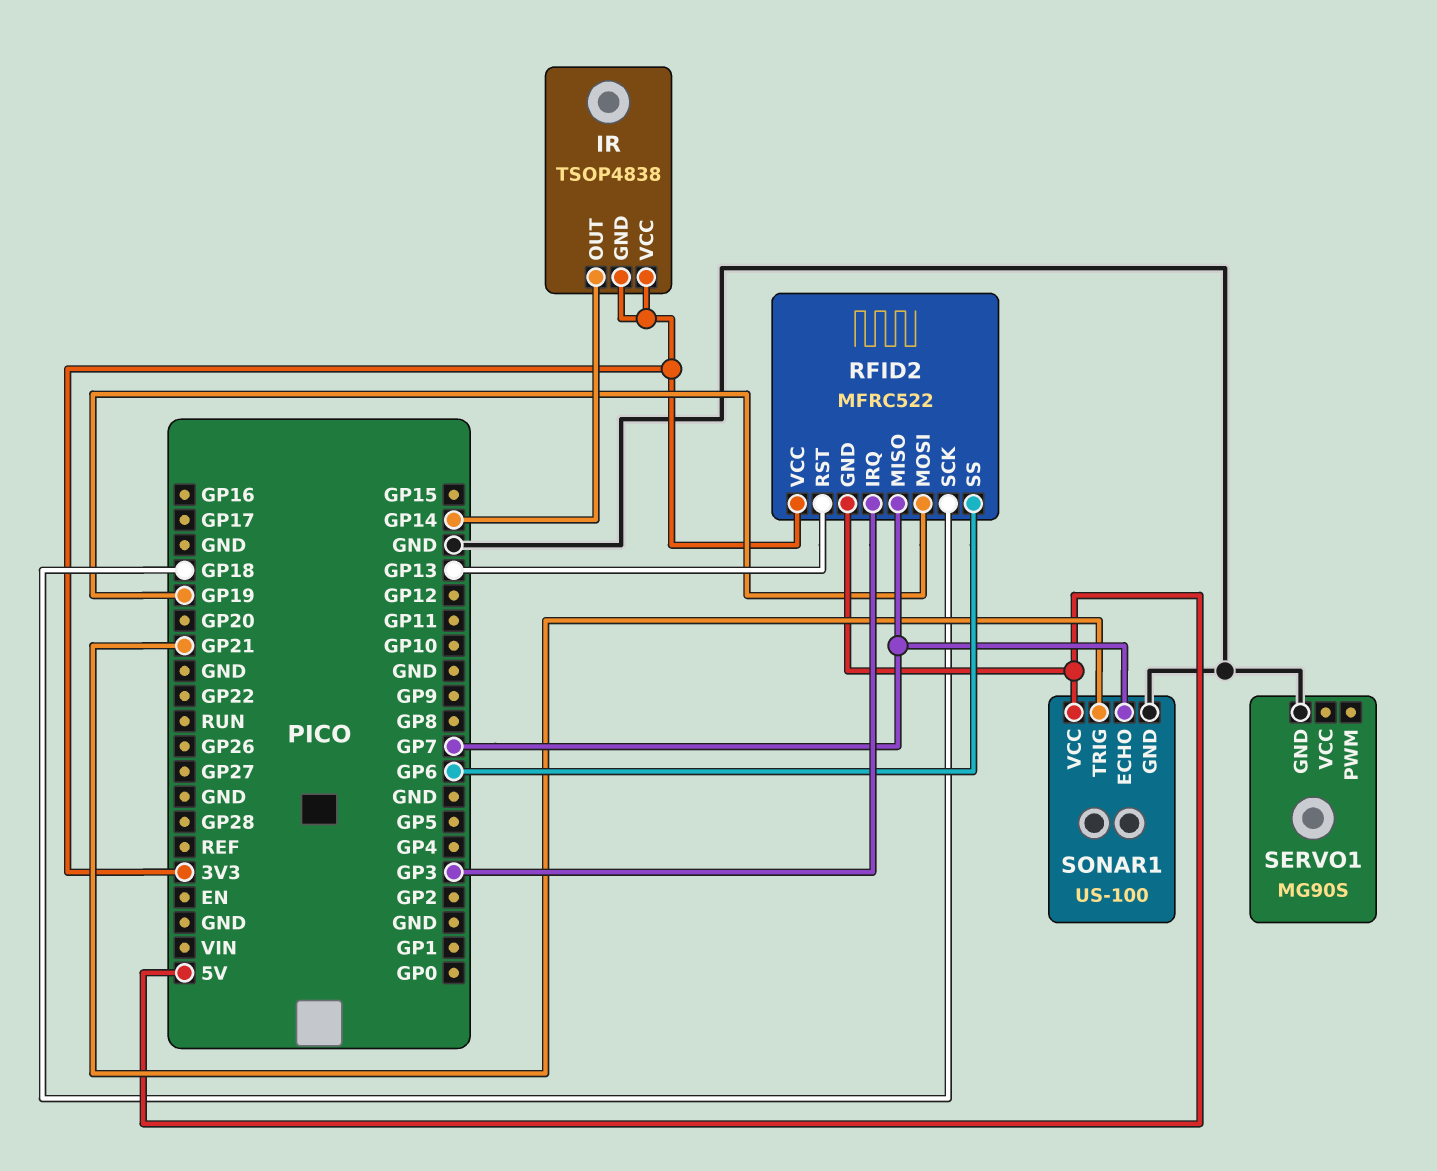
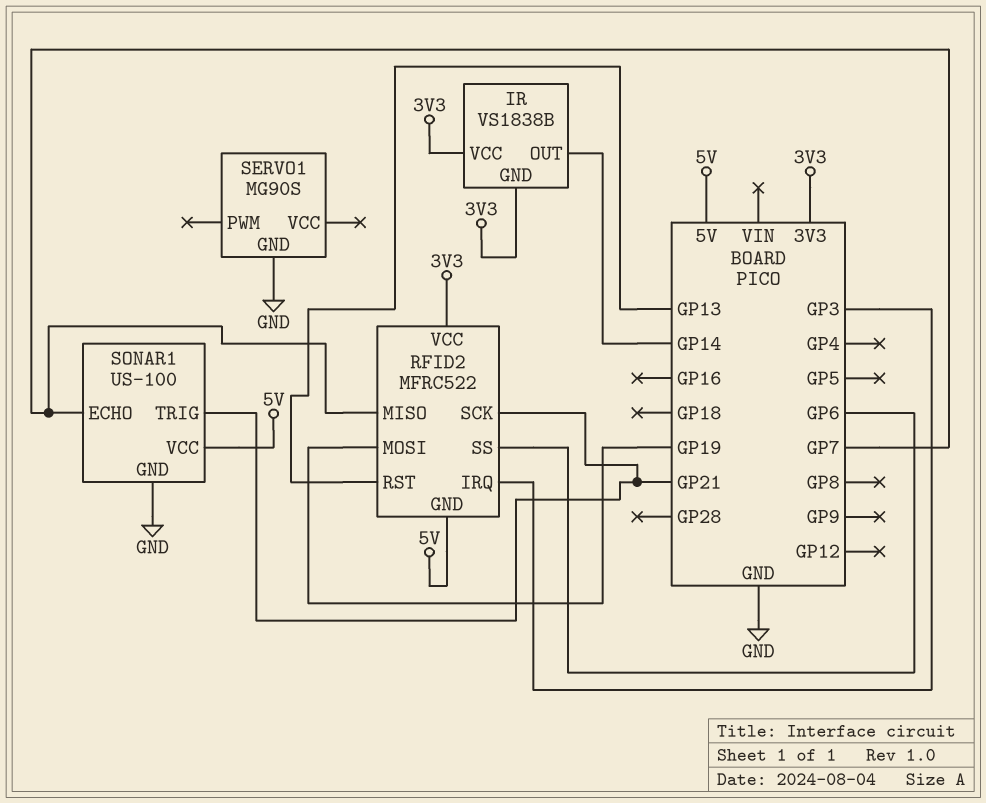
IR: TSOP4838 -> VS1838B
RFID2 pin SCK: GP18 -> GP21

